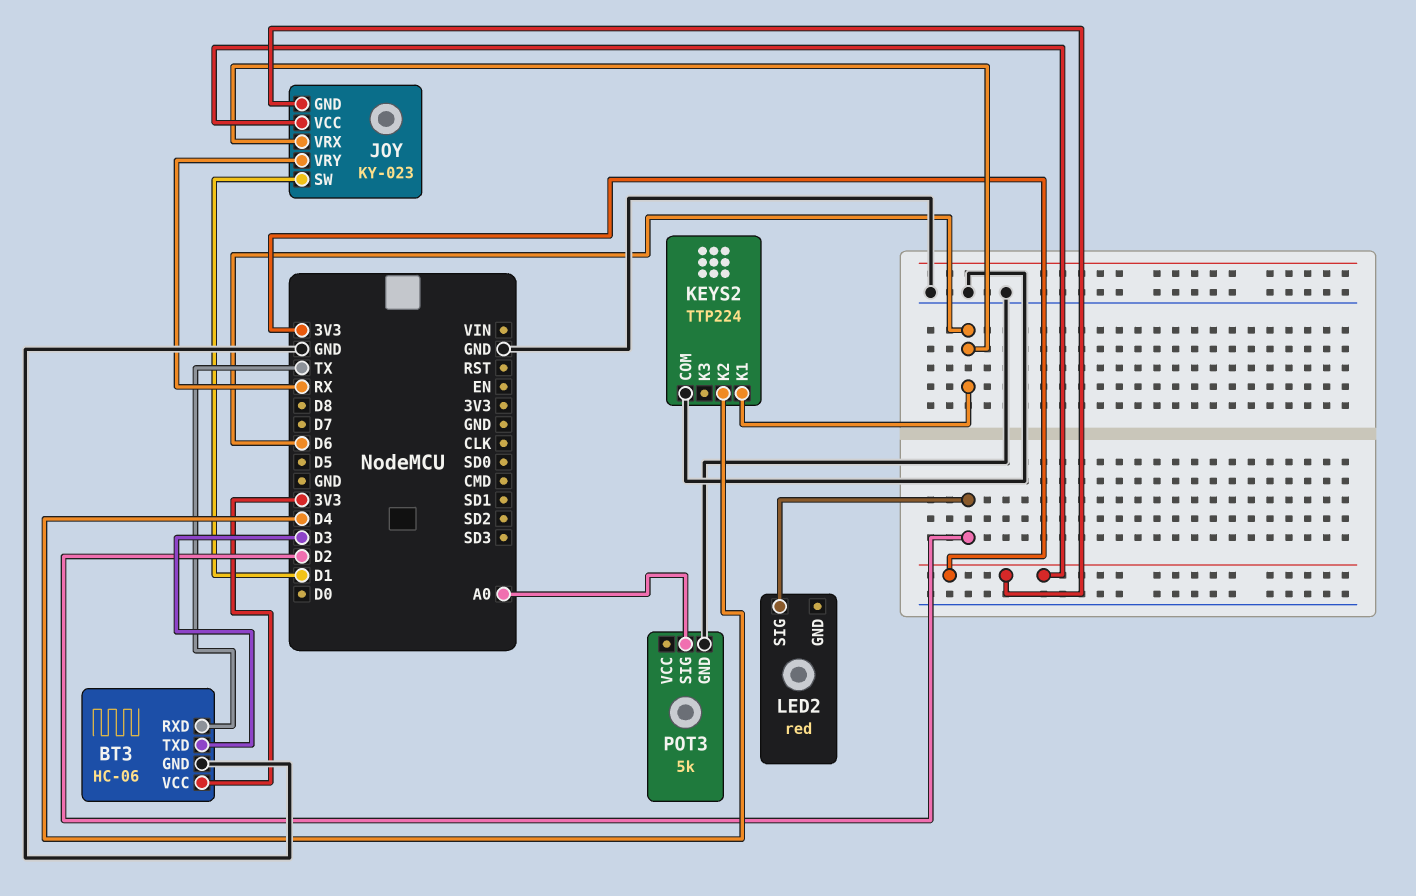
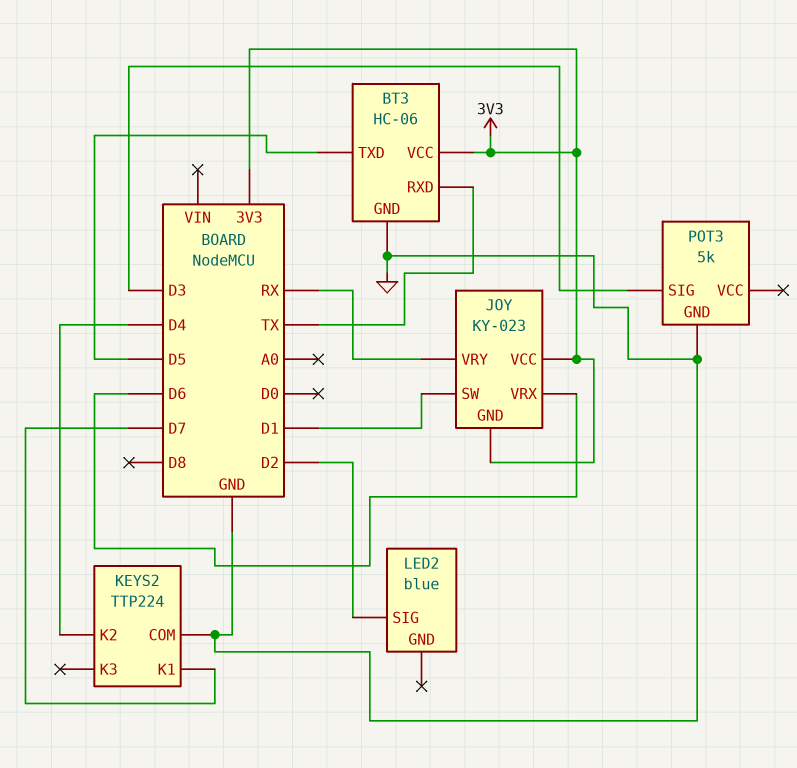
BT3 pin TXD: D3 -> D5
KEYS2 pin K1: D6 -> D7
LED2: red -> blue
POT3 pin SIG: A0 -> D3

